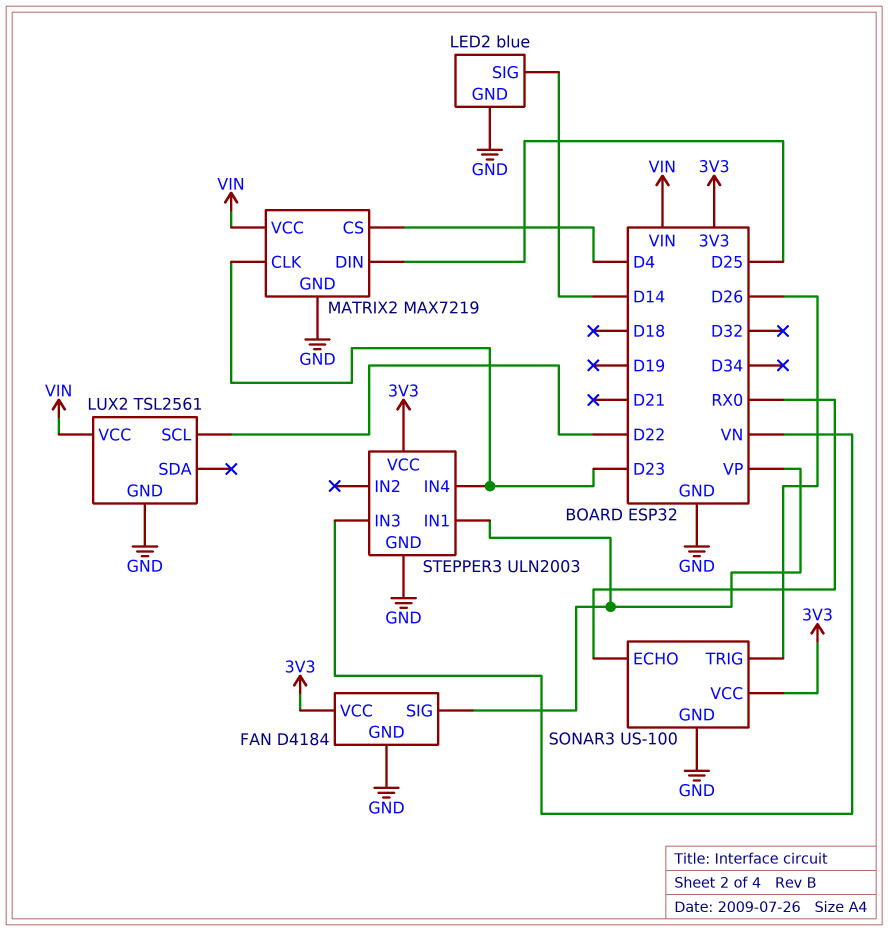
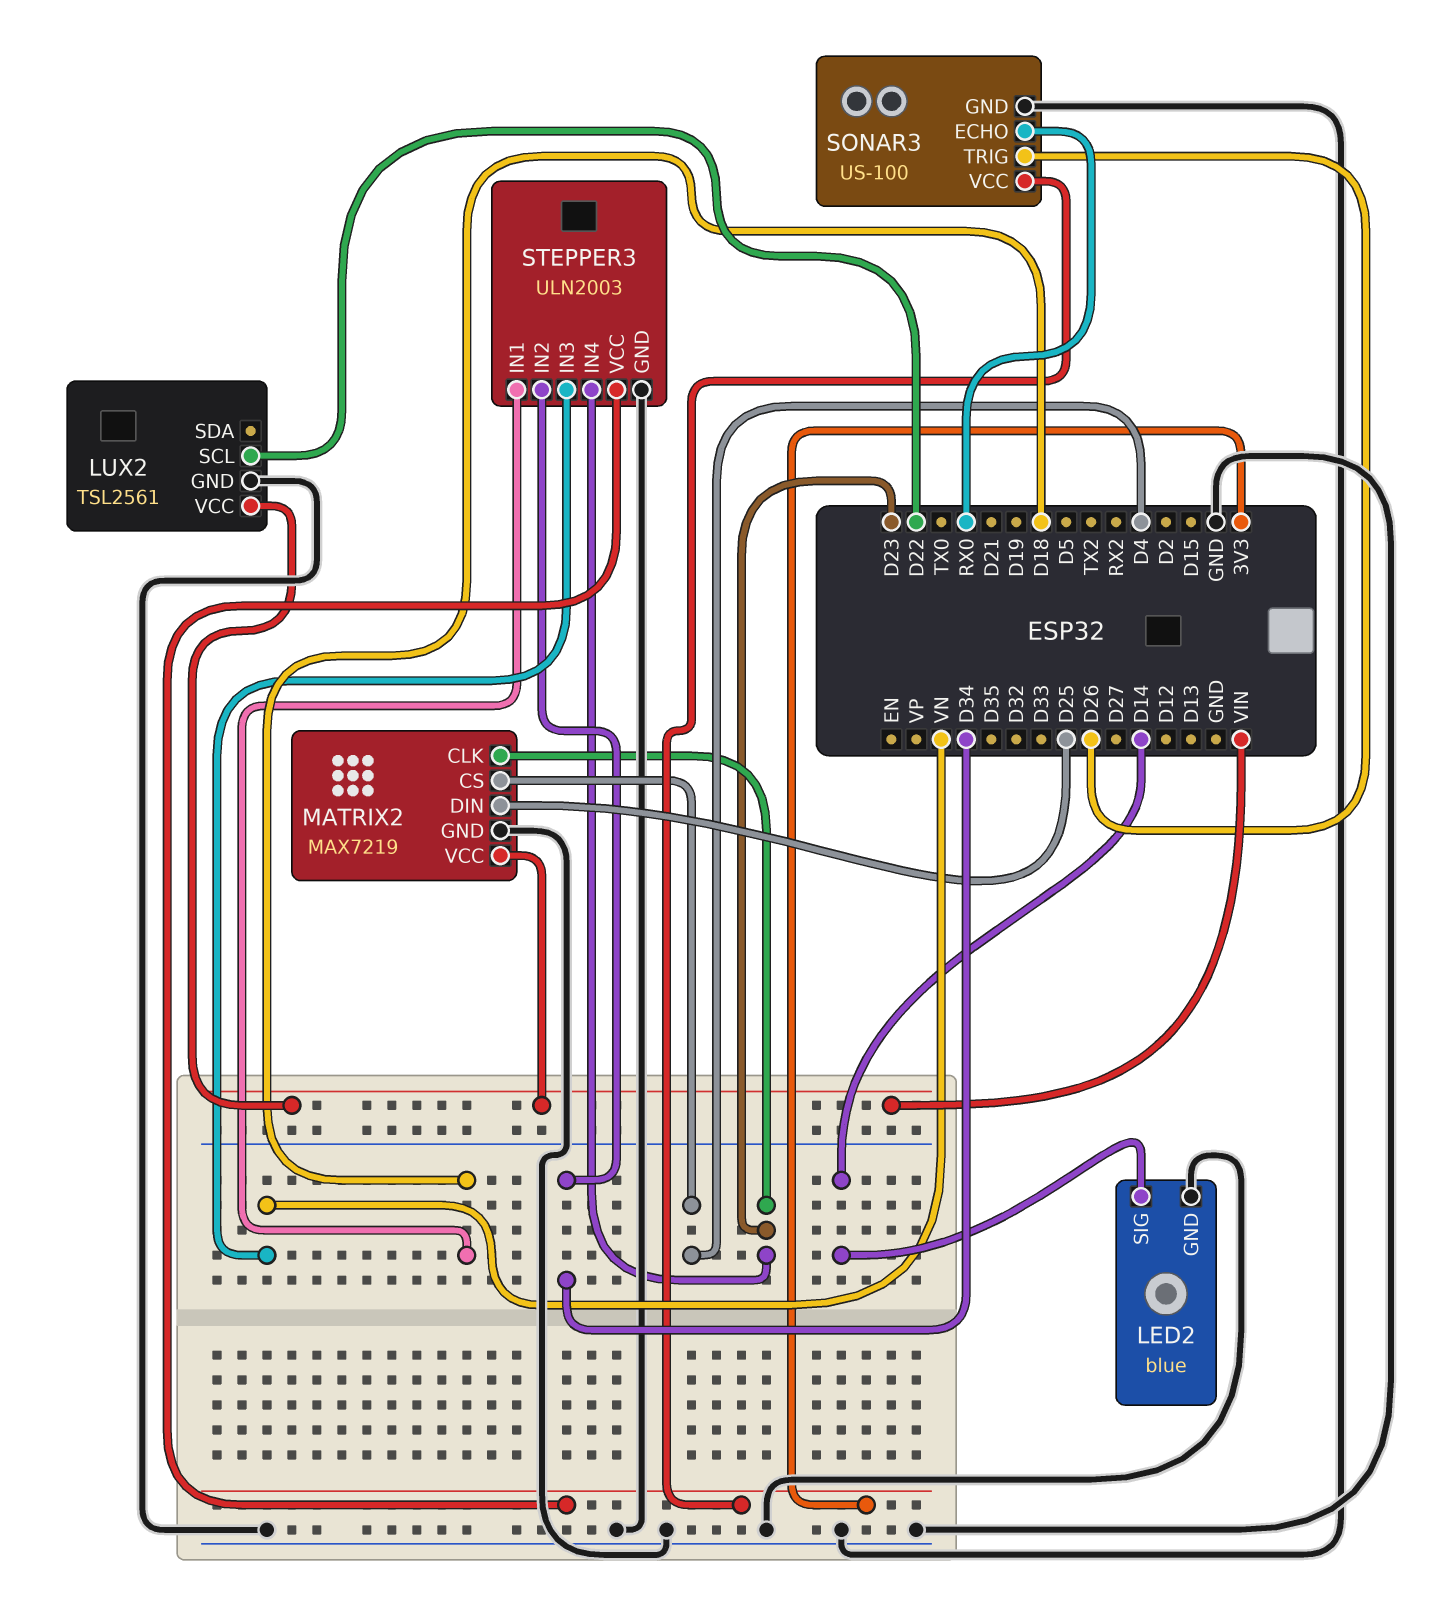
FAN: D4184 -> none
FAN pin GND: GND -> none
FAN pin SIG: VP -> none
FAN pin VCC: 3V3 -> none
STEPPER3 pin IN1: VP -> D18
STEPPER3 pin IN2: none -> D34

